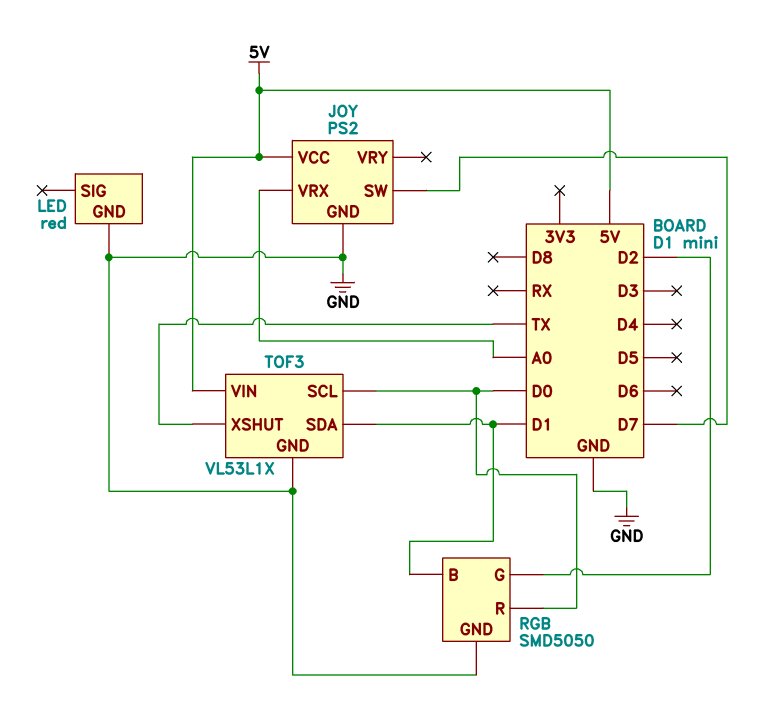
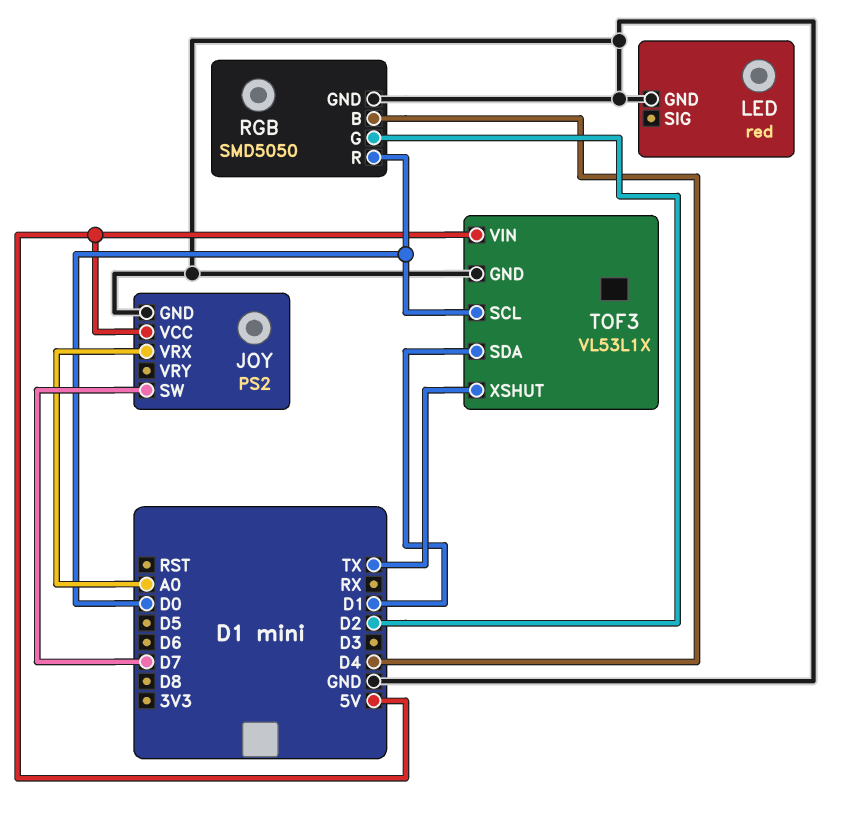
RGB pin B: D1 -> D4

